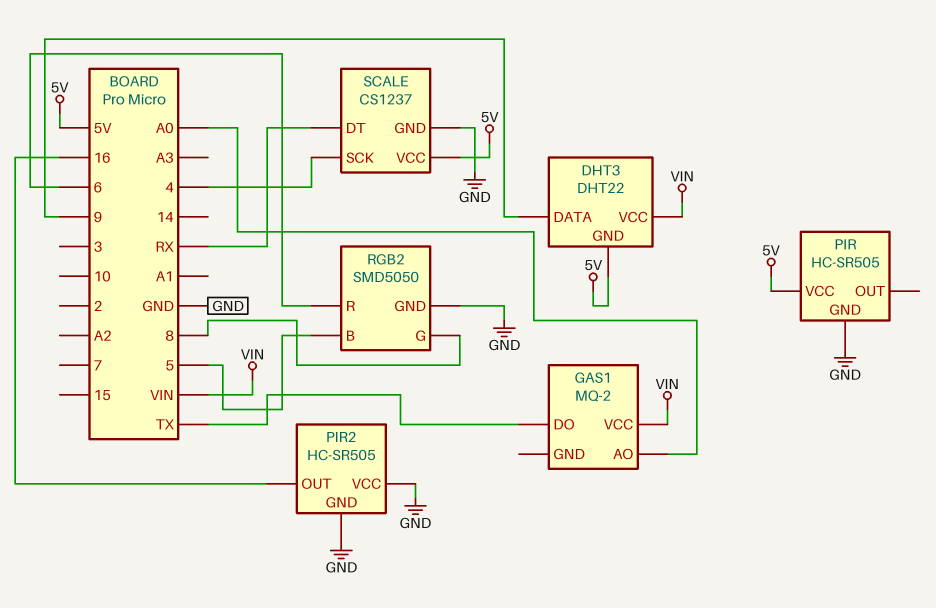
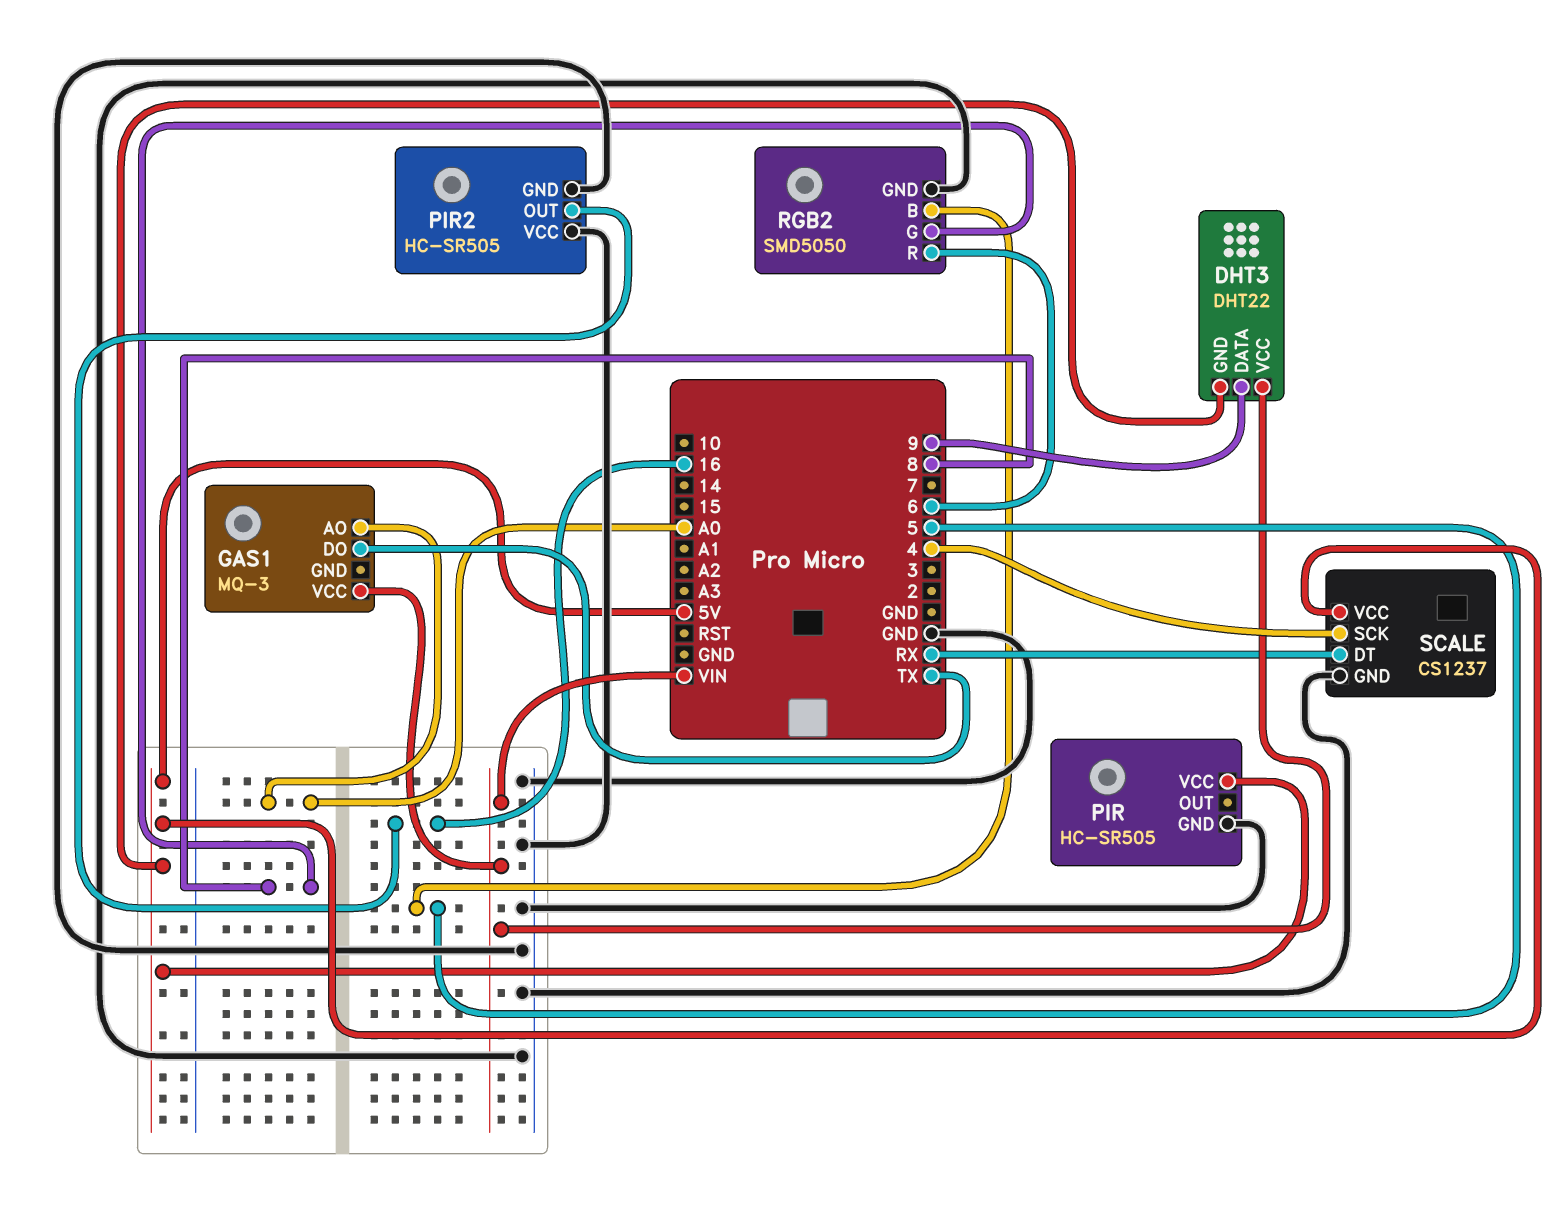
GAS1: MQ-2 -> MQ-3

